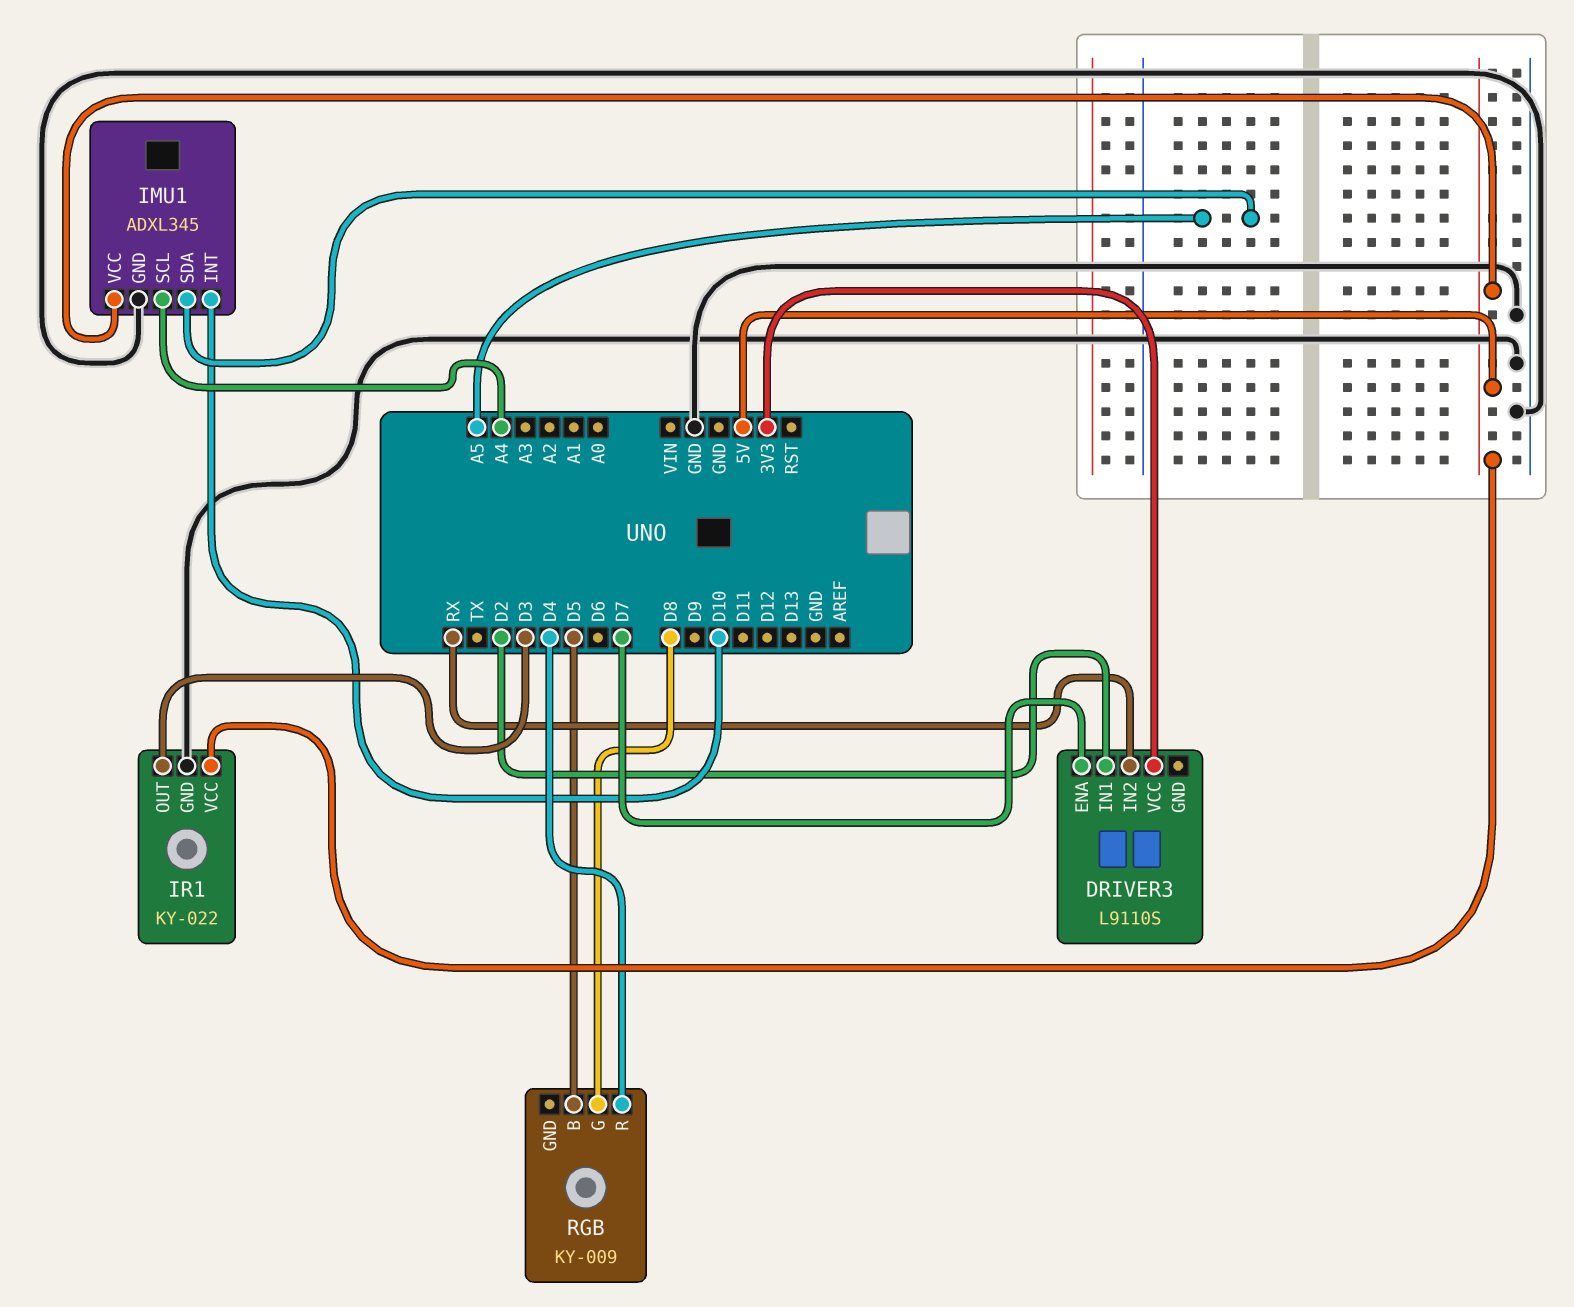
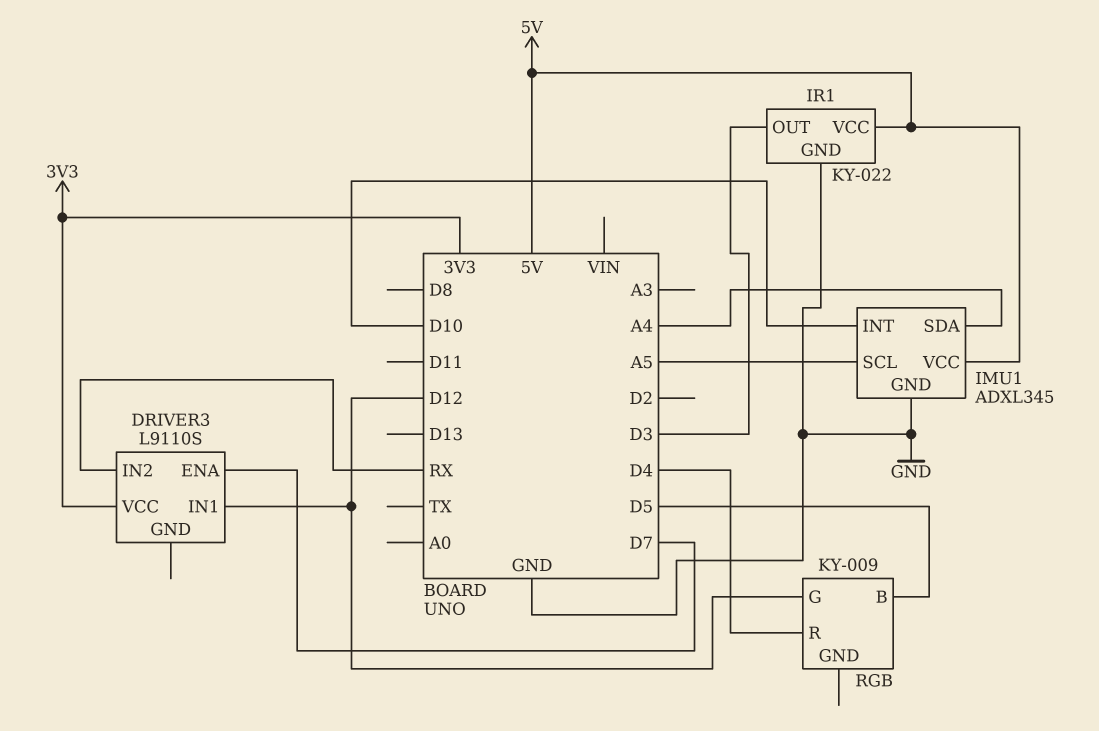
DRIVER3 pin IN1: D2 -> D12
IMU1 pin SCL: A4 -> A5
IMU1 pin SDA: A5 -> A4
RGB pin G: D8 -> D12

